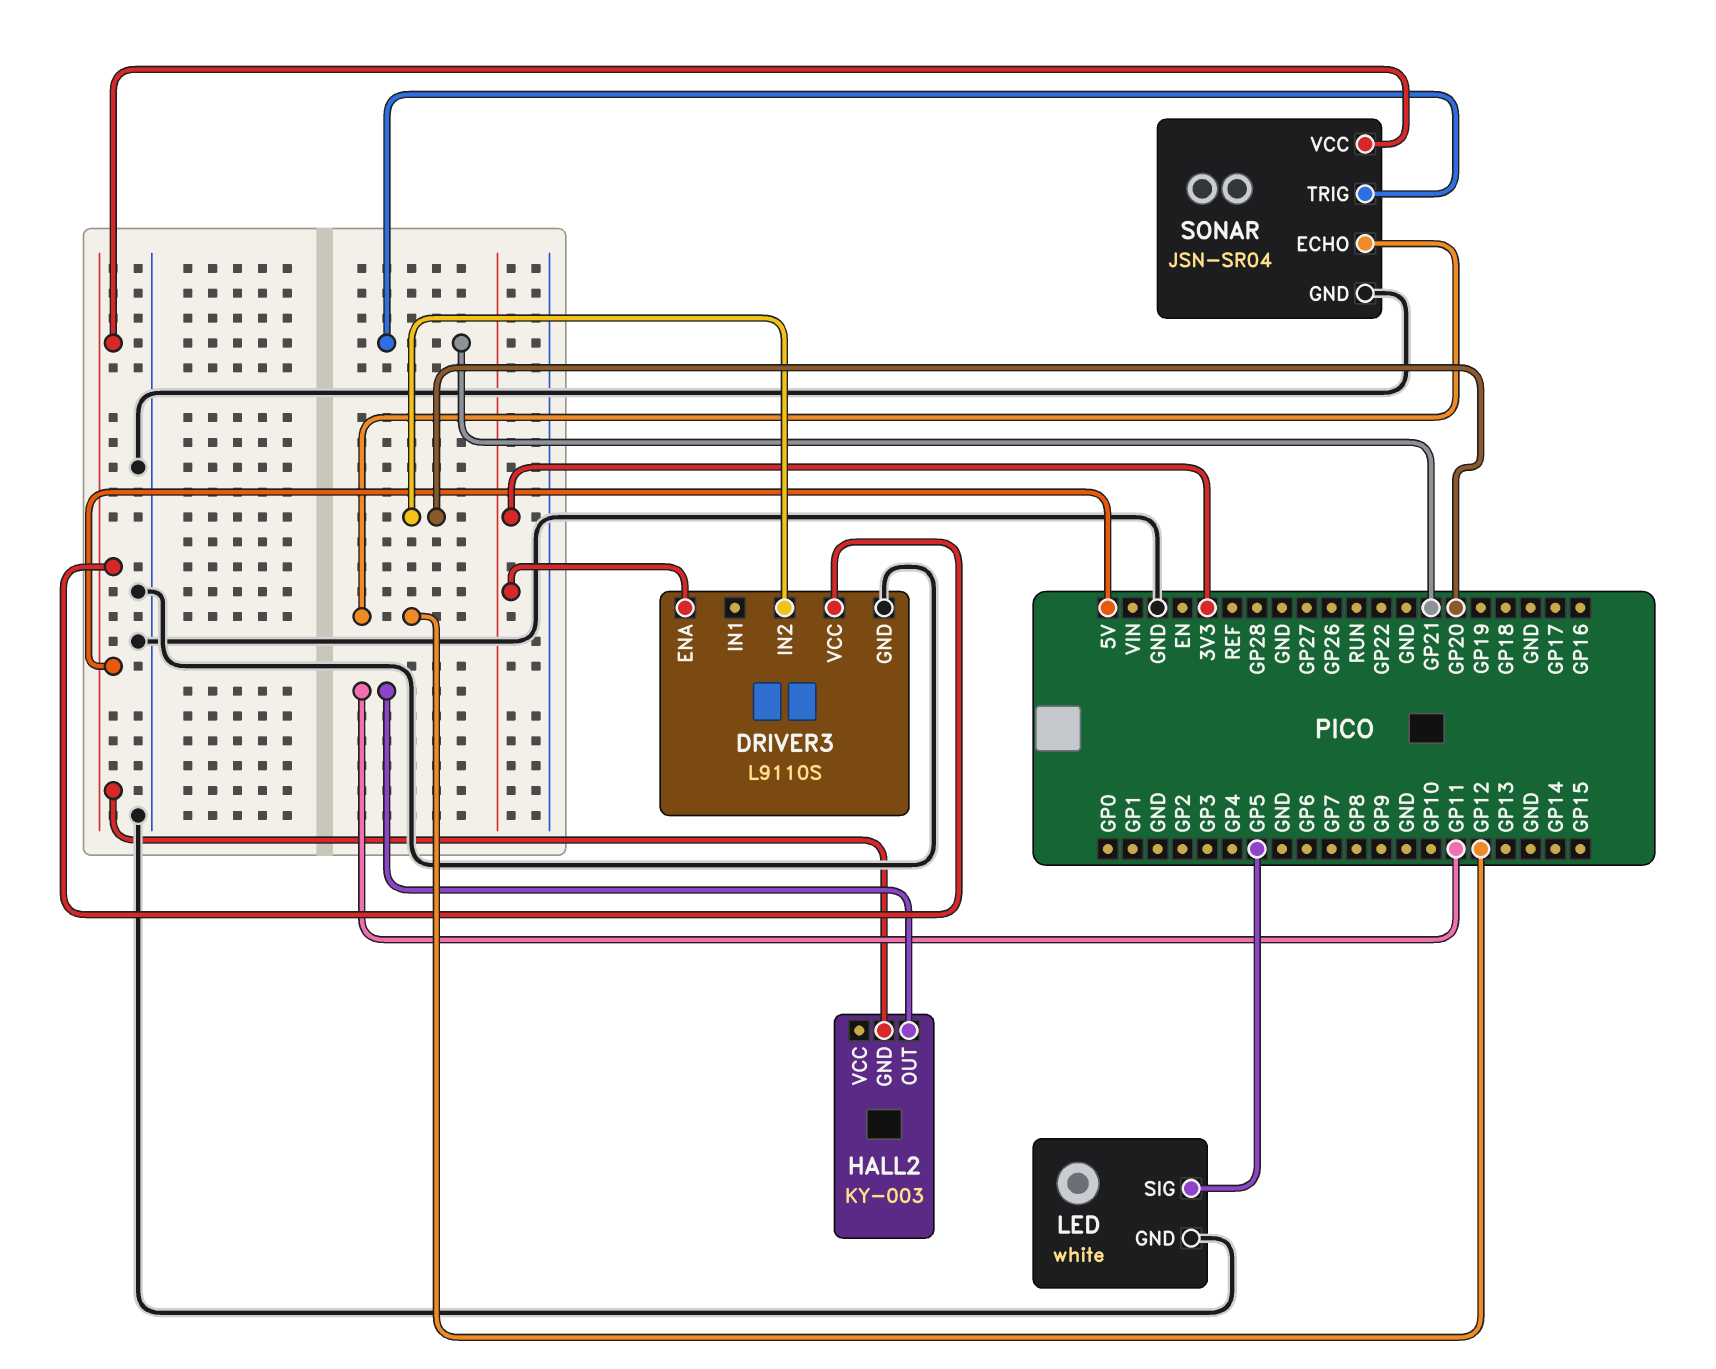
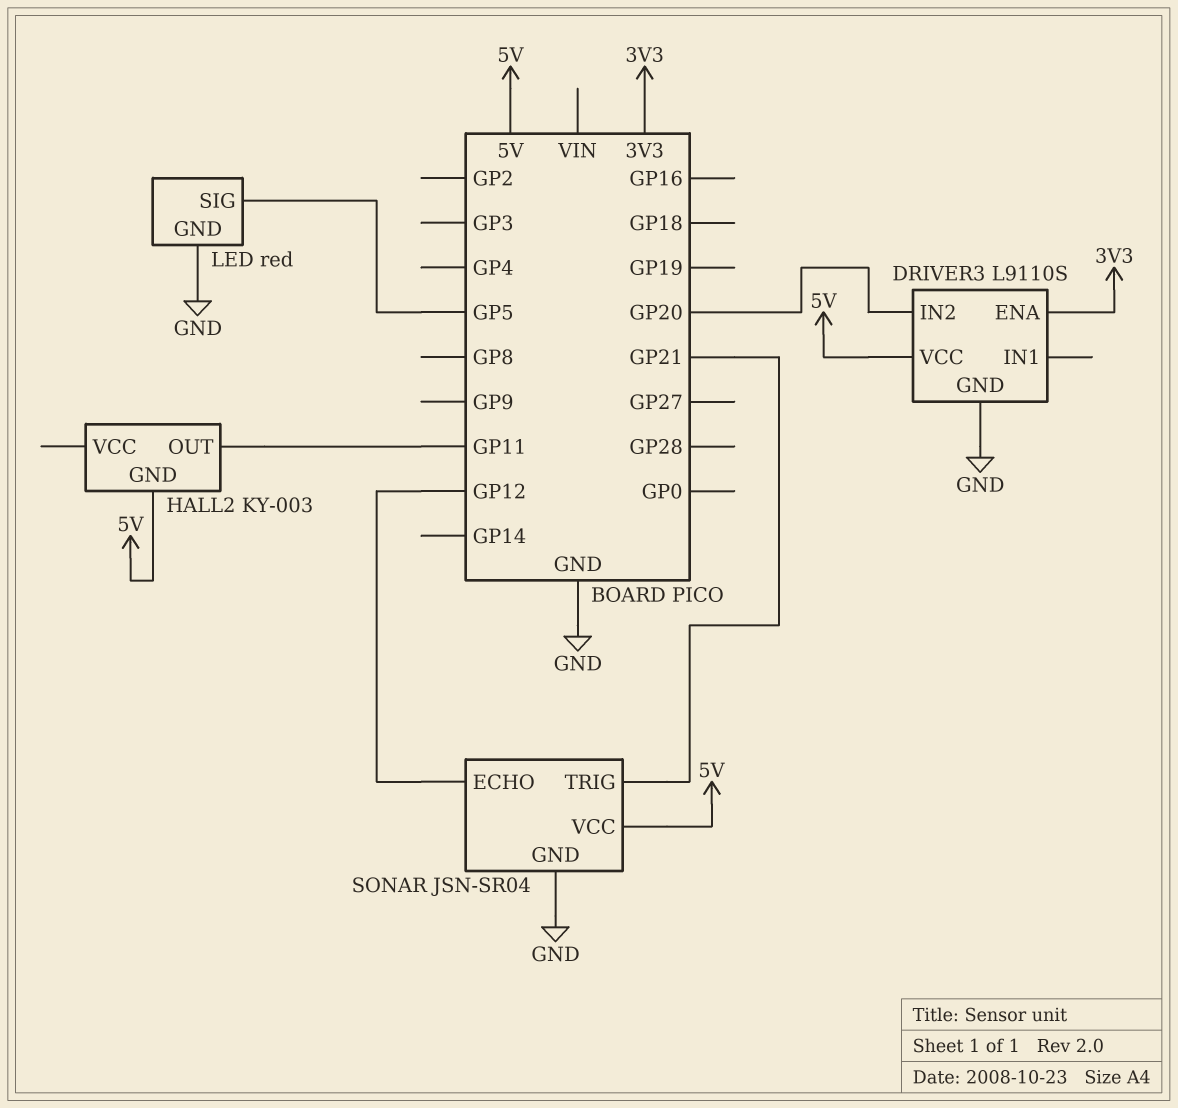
LED: white -> red

